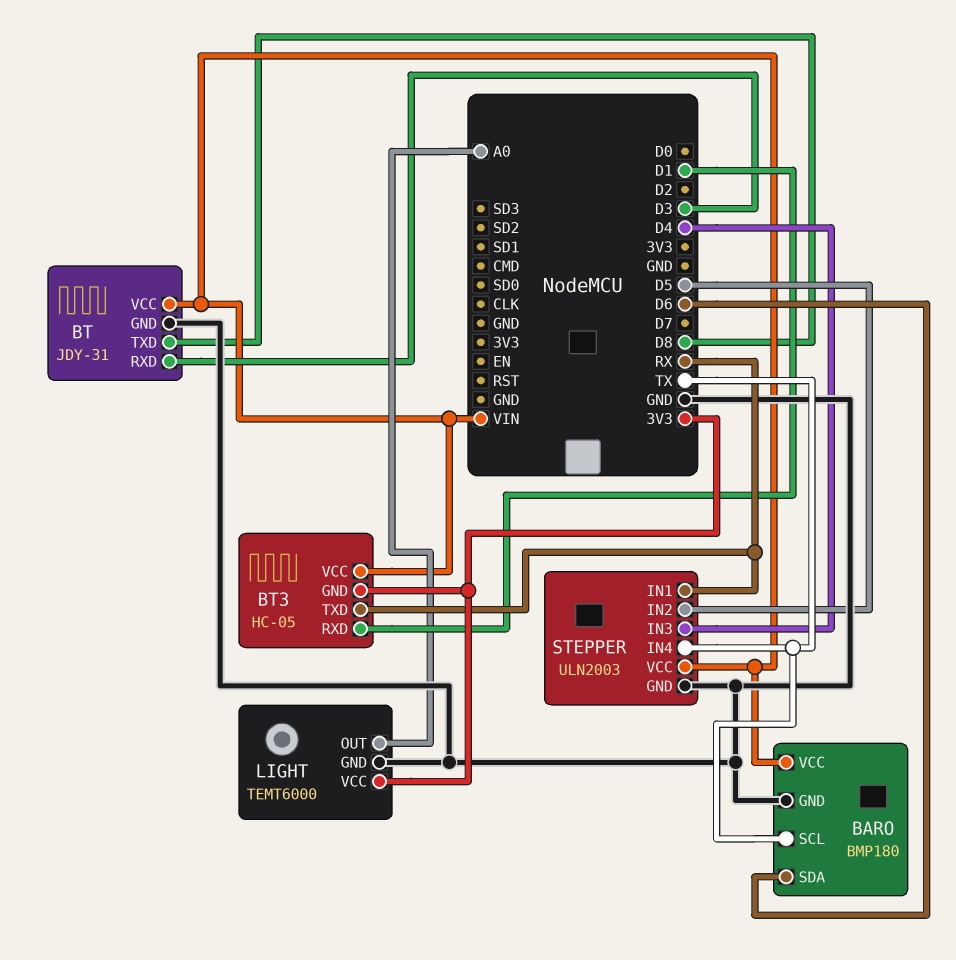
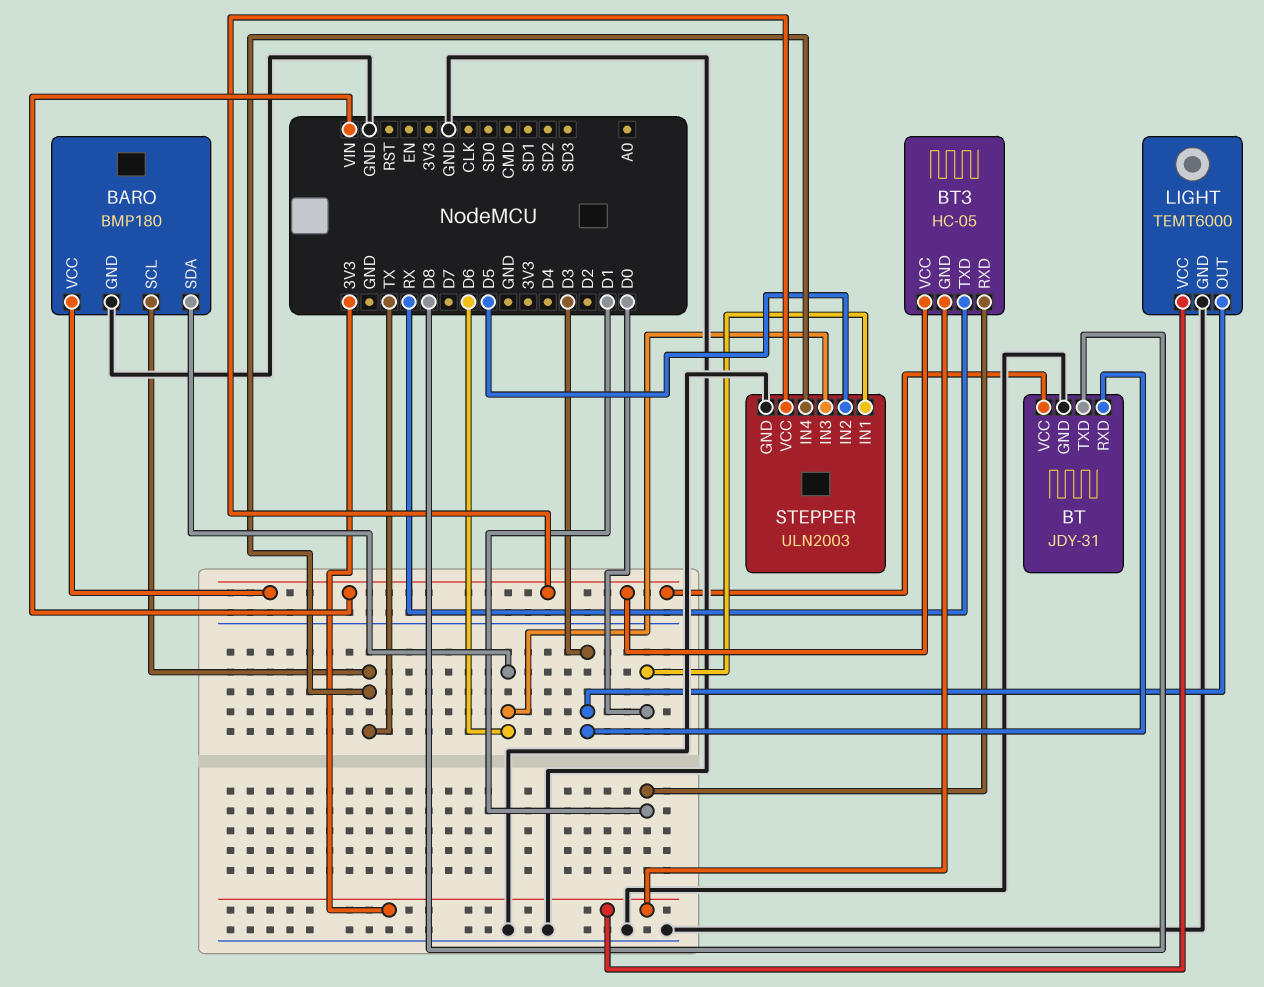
LIGHT pin OUT: A0 -> D3
STEPPER pin IN1: RX -> D0
STEPPER pin IN3: D4 -> D6

